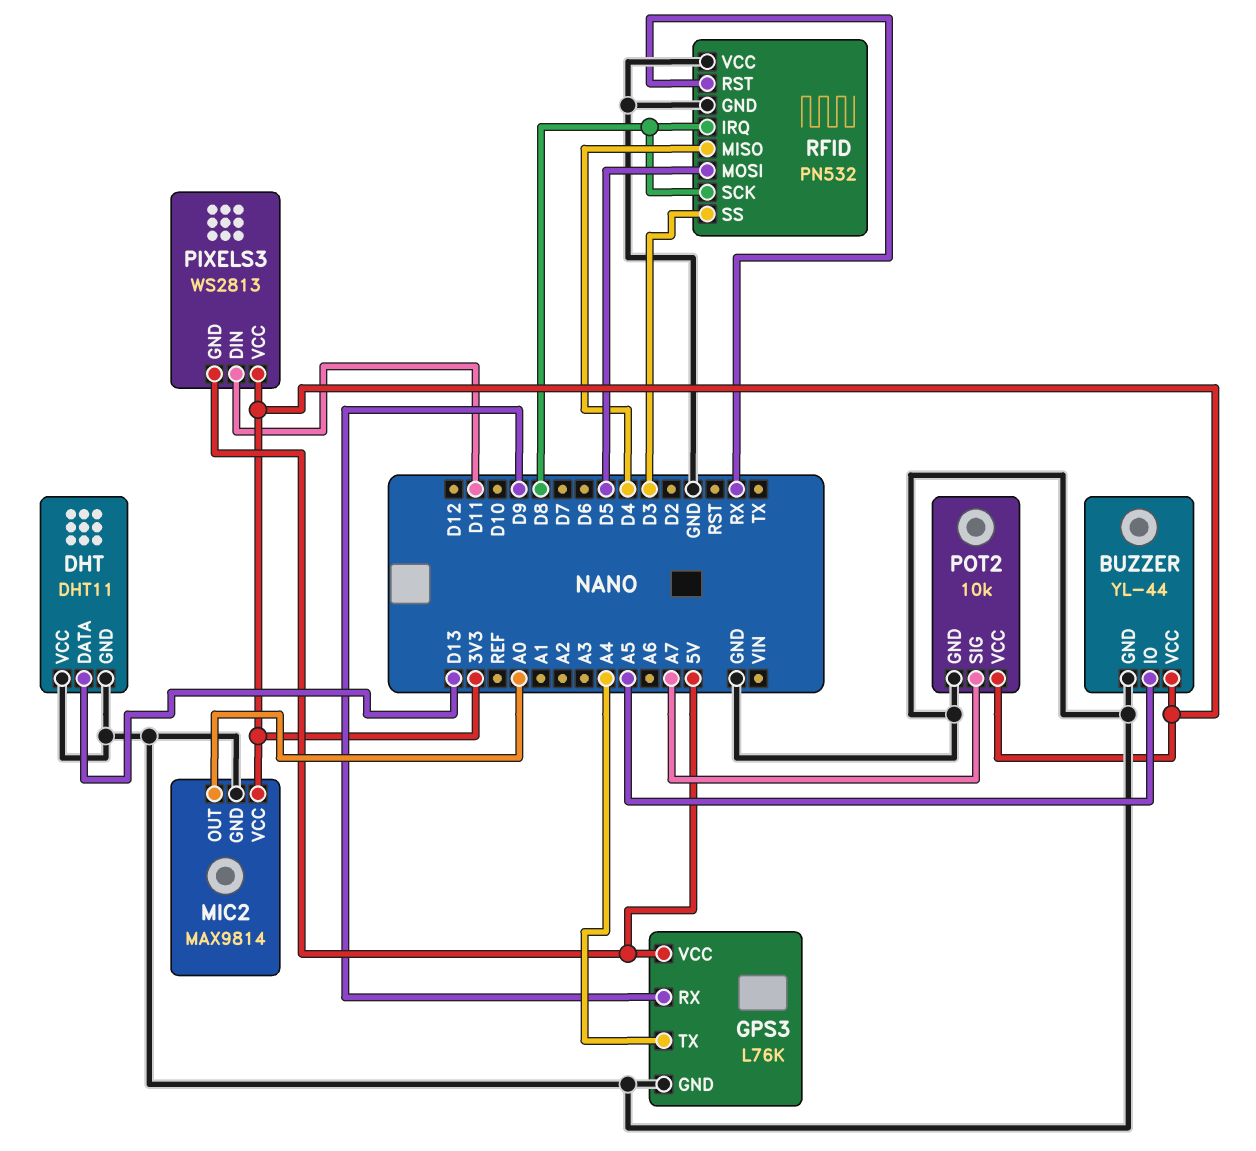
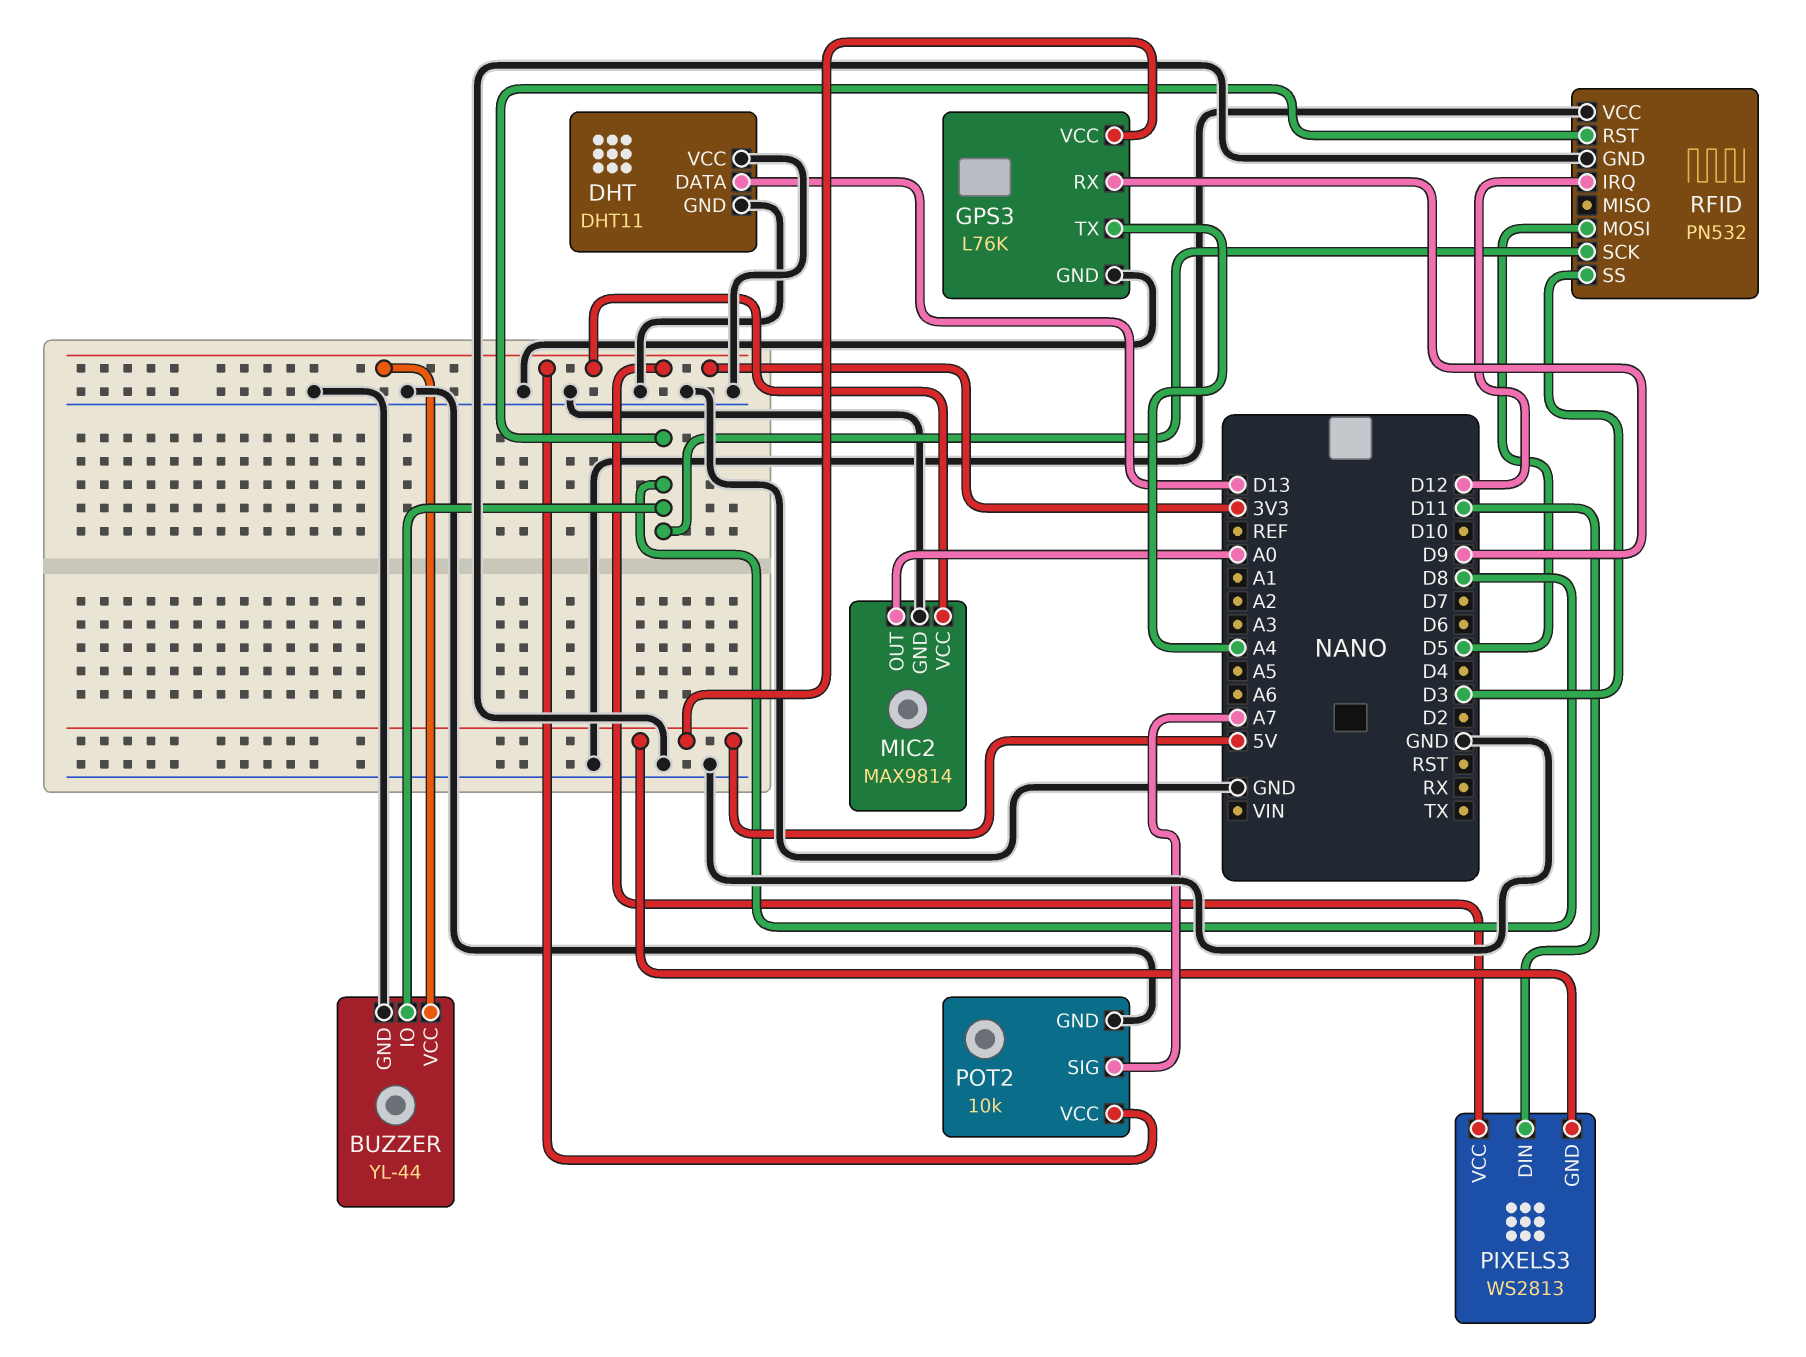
BUZZER pin IO: A5 -> D8
RFID pin IRQ: D8 -> D12
RFID pin MISO: D4 -> none
RFID pin RST: RX -> D8

